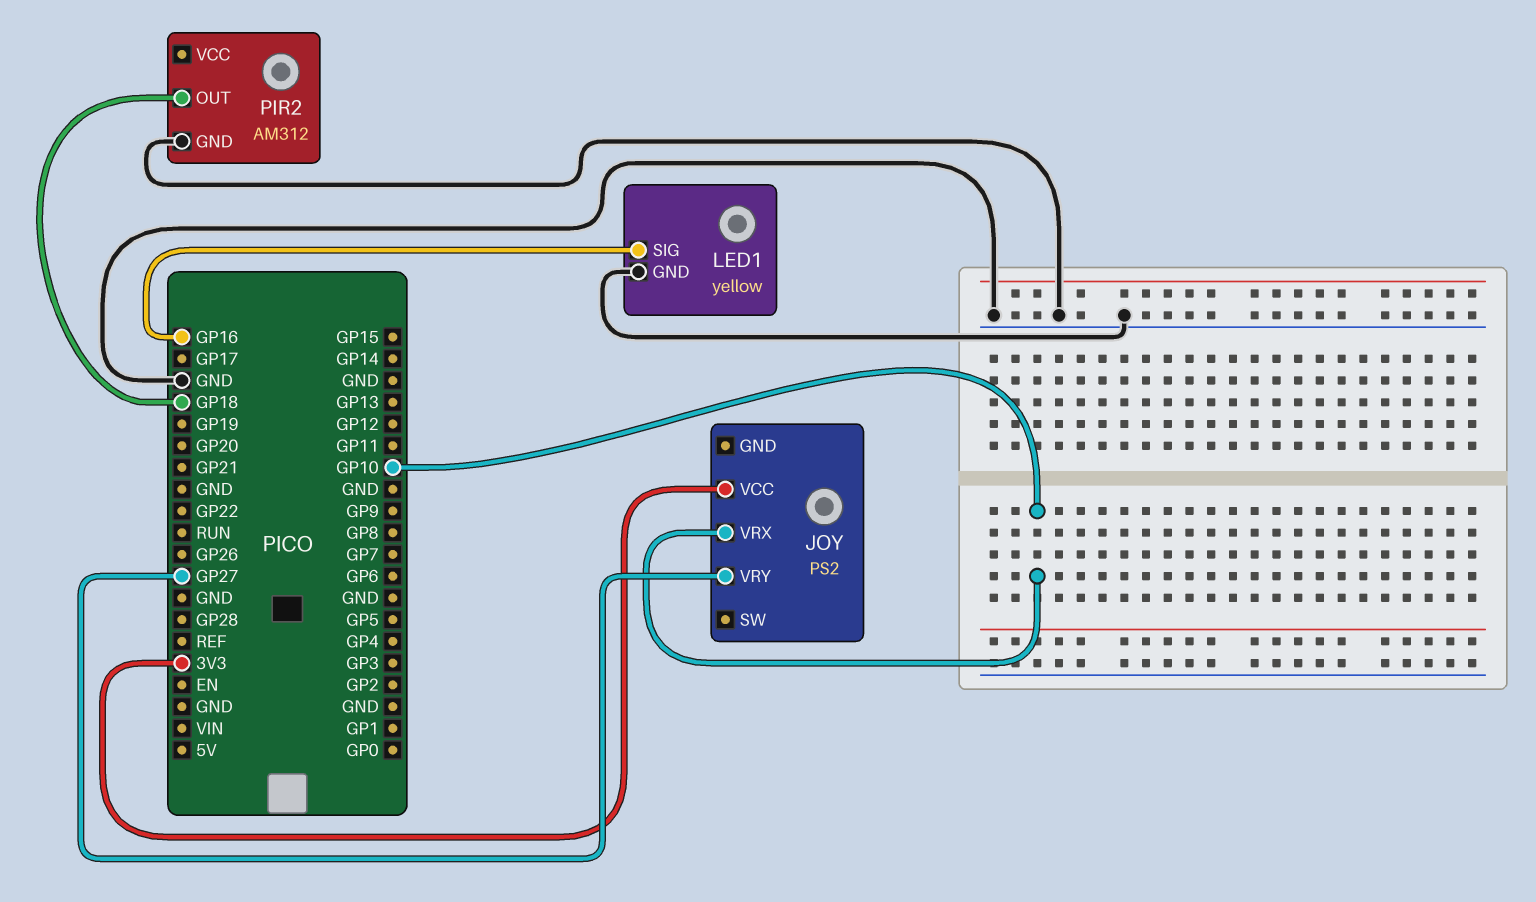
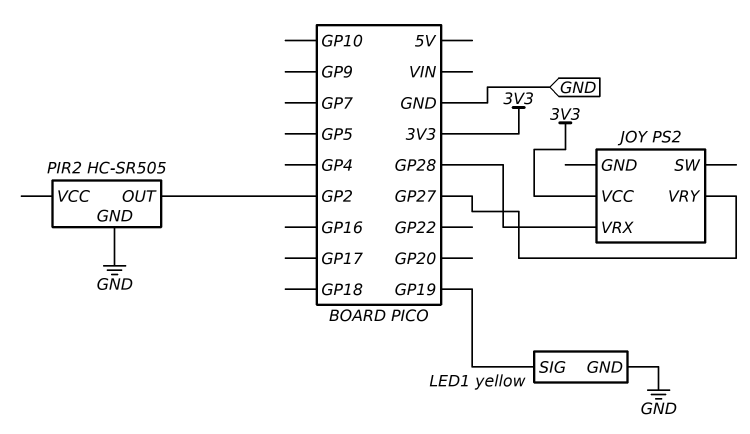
JOY pin VRX: GP10 -> GP28
LED1 pin SIG: GP16 -> GP19
PIR2: AM312 -> HC-SR505
PIR2 pin OUT: GP18 -> GP2

